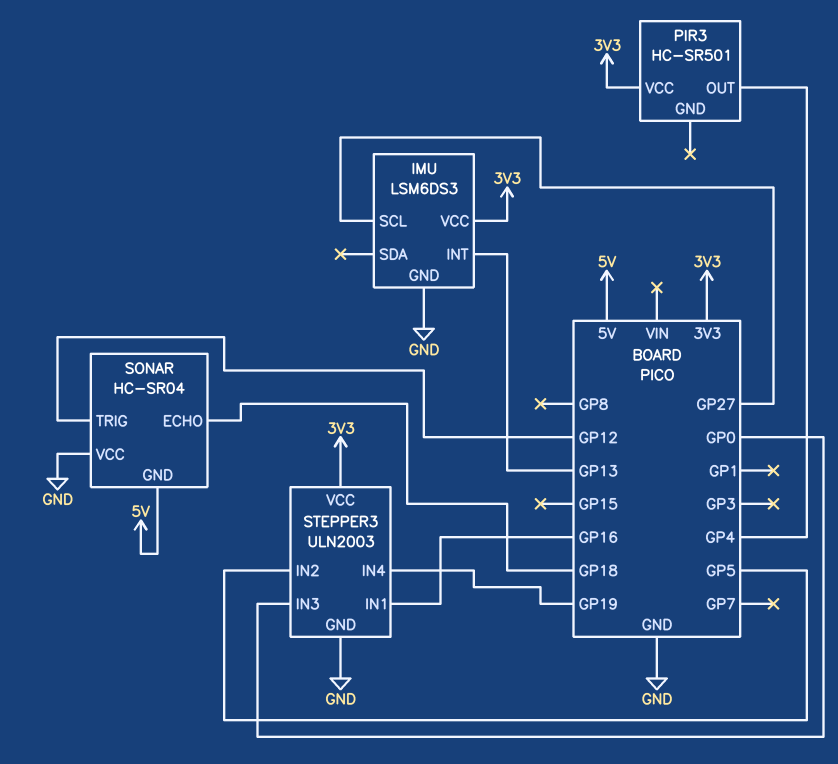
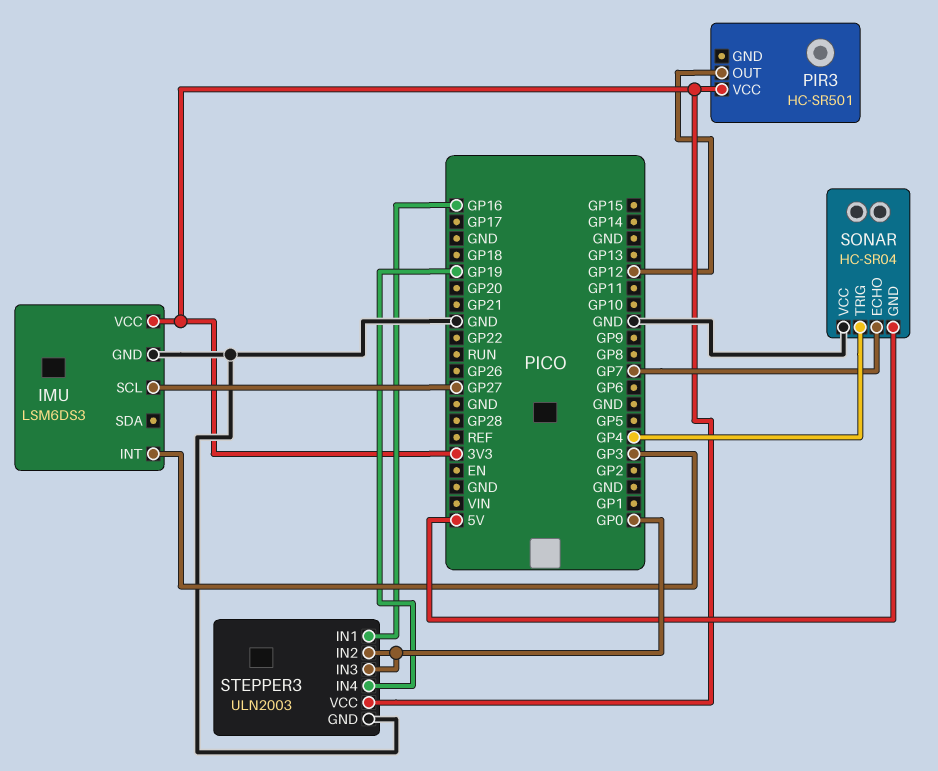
IMU pin INT: GP13 -> GP3
PIR3 pin OUT: GP4 -> GP12
SONAR pin ECHO: GP18 -> GP7
SONAR pin TRIG: GP12 -> GP4
STEPPER3 pin IN2: GP5 -> GP0

